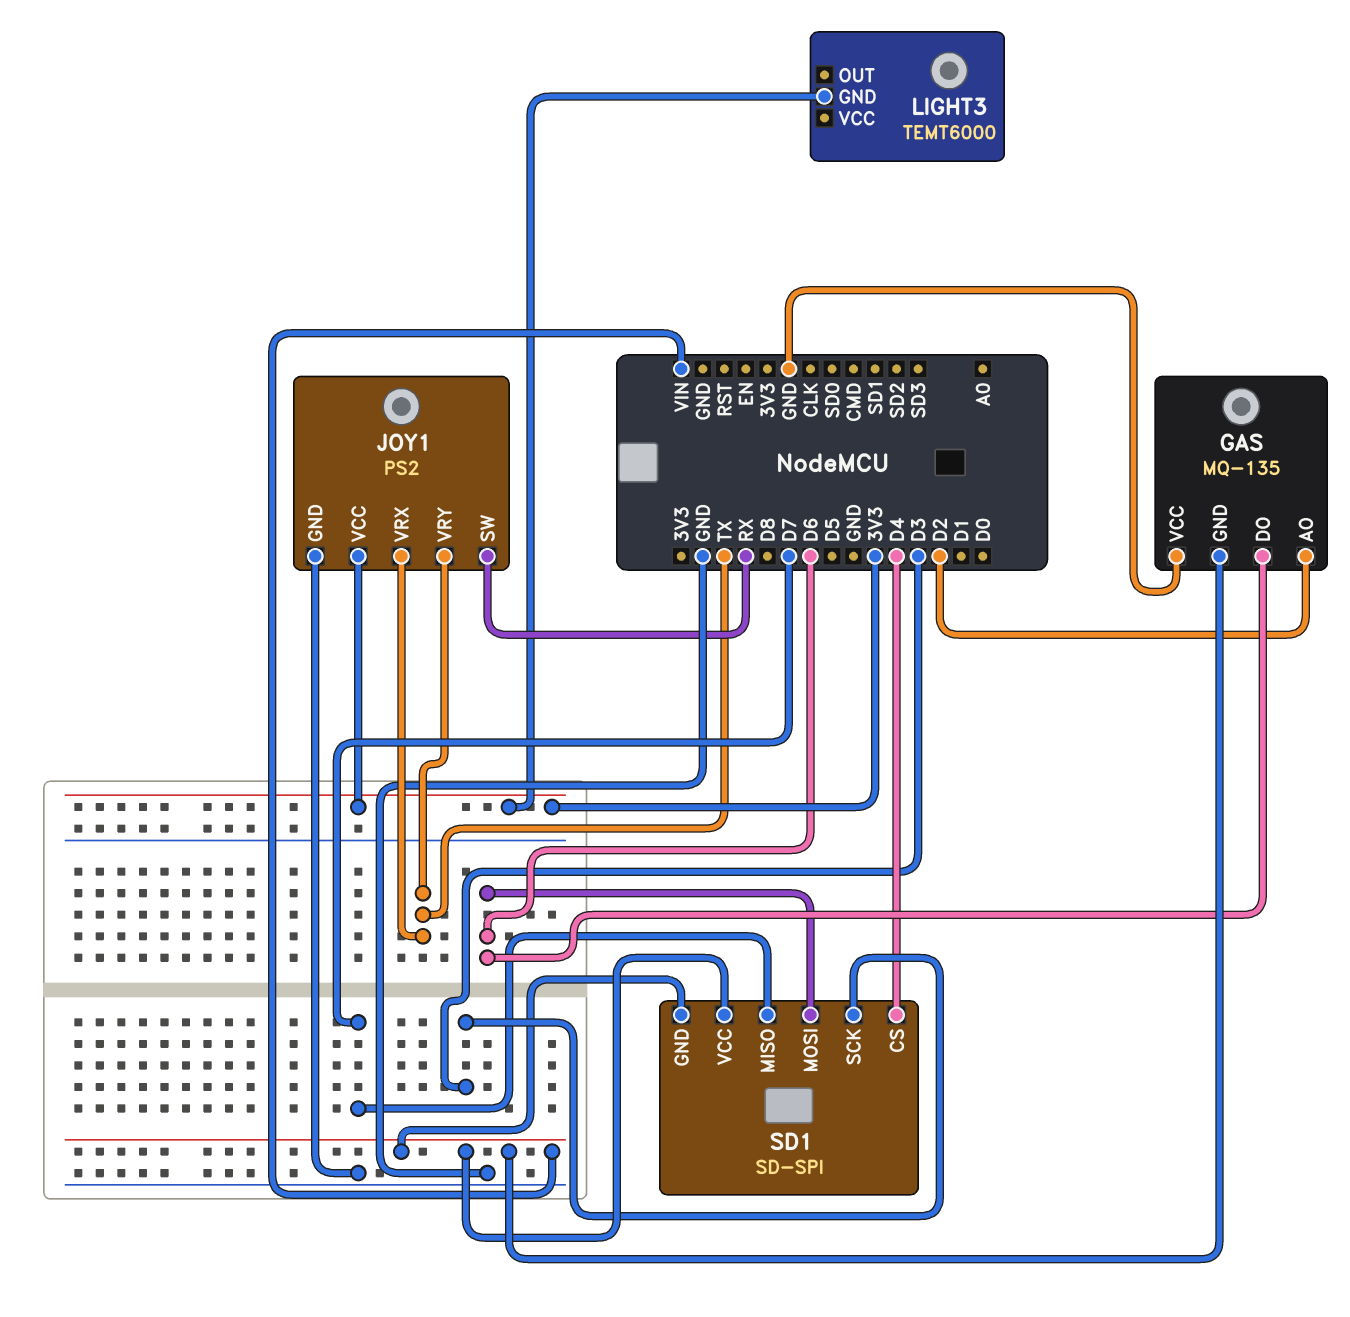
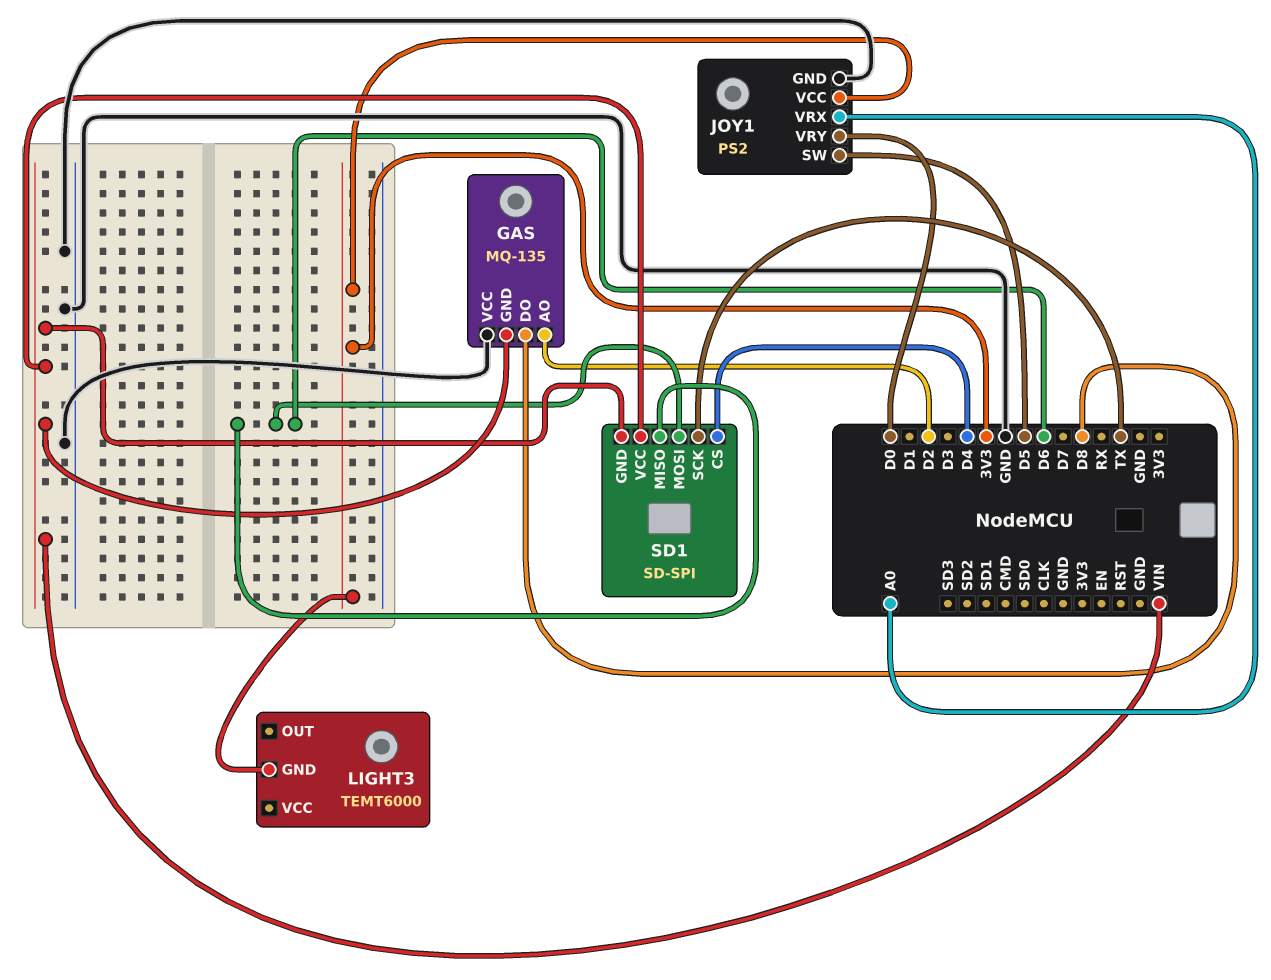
GAS pin DO: D6 -> D8
JOY1 pin SW: RX -> D5
JOY1 pin VRX: TX -> A0
JOY1 pin VRY: TX -> D0
SD1 pin MISO: D7 -> D6
SD1 pin SCK: D3 -> TX

